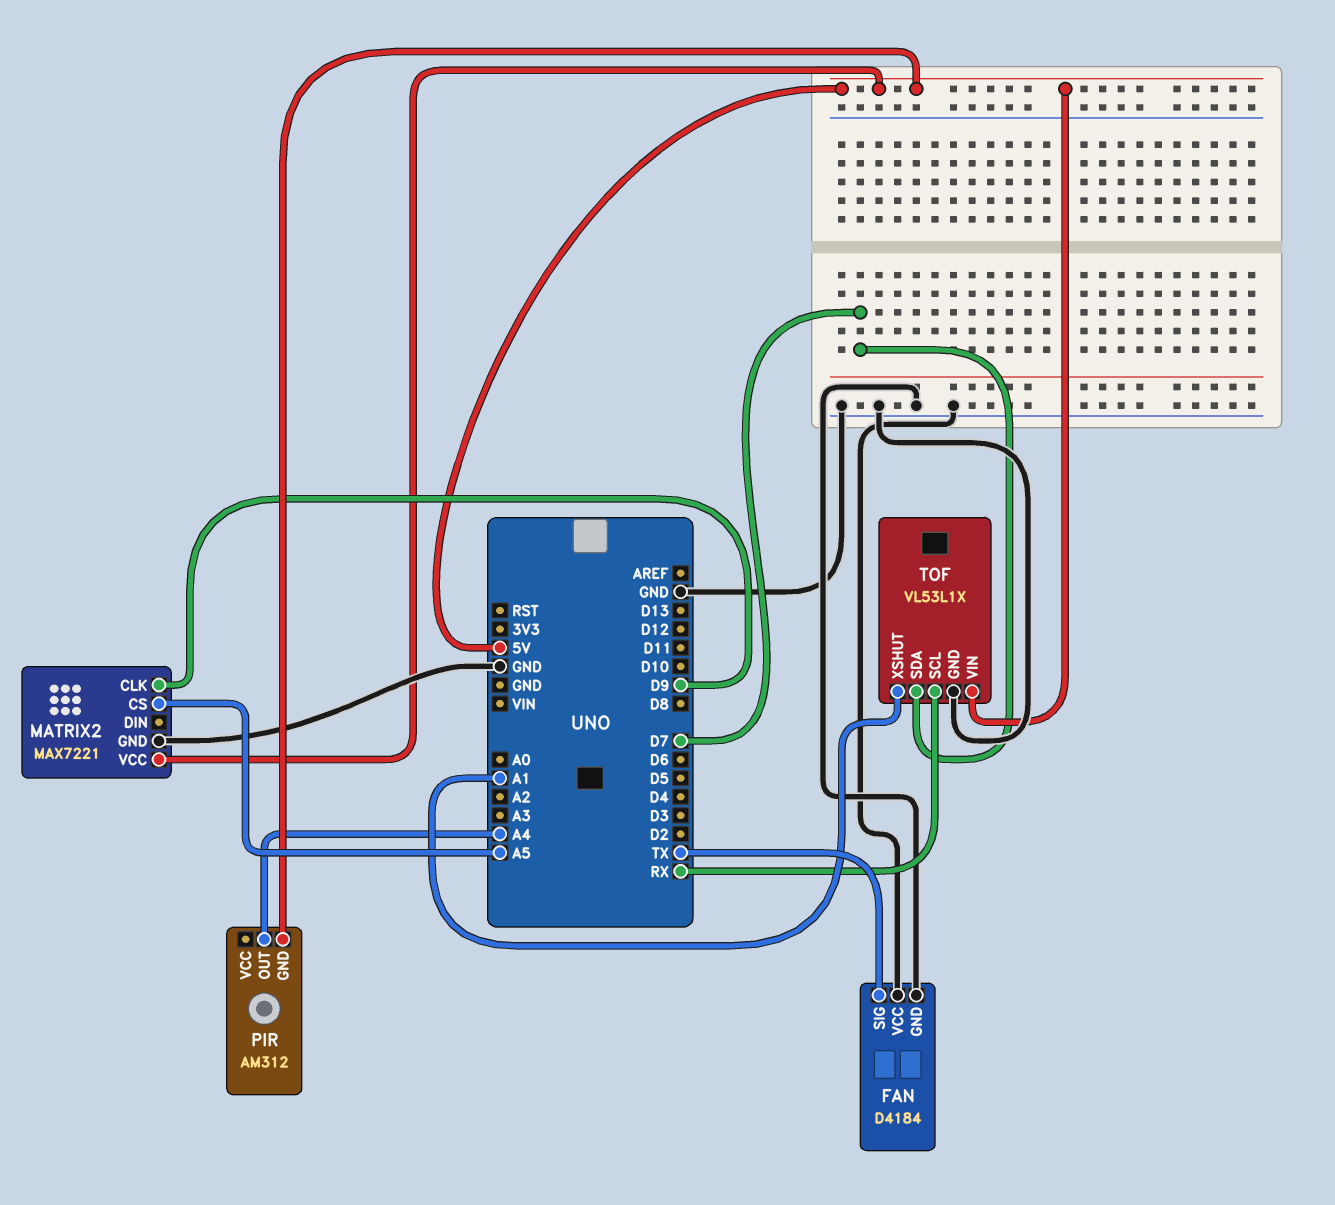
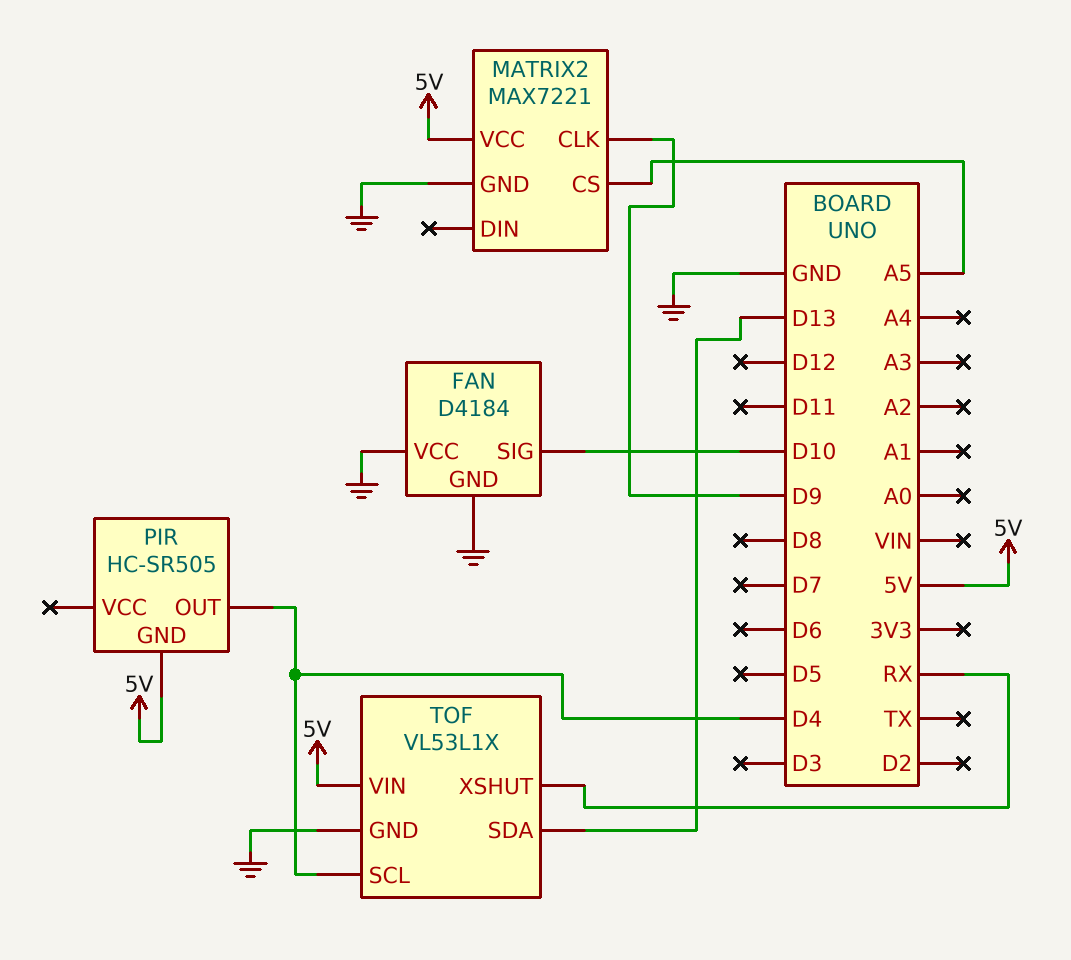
FAN pin SIG: TX -> D10
PIR: AM312 -> HC-SR505
PIR pin OUT: A4 -> D4
TOF pin SCL: RX -> D4
TOF pin SDA: D7 -> D13
TOF pin XSHUT: A1 -> RX

